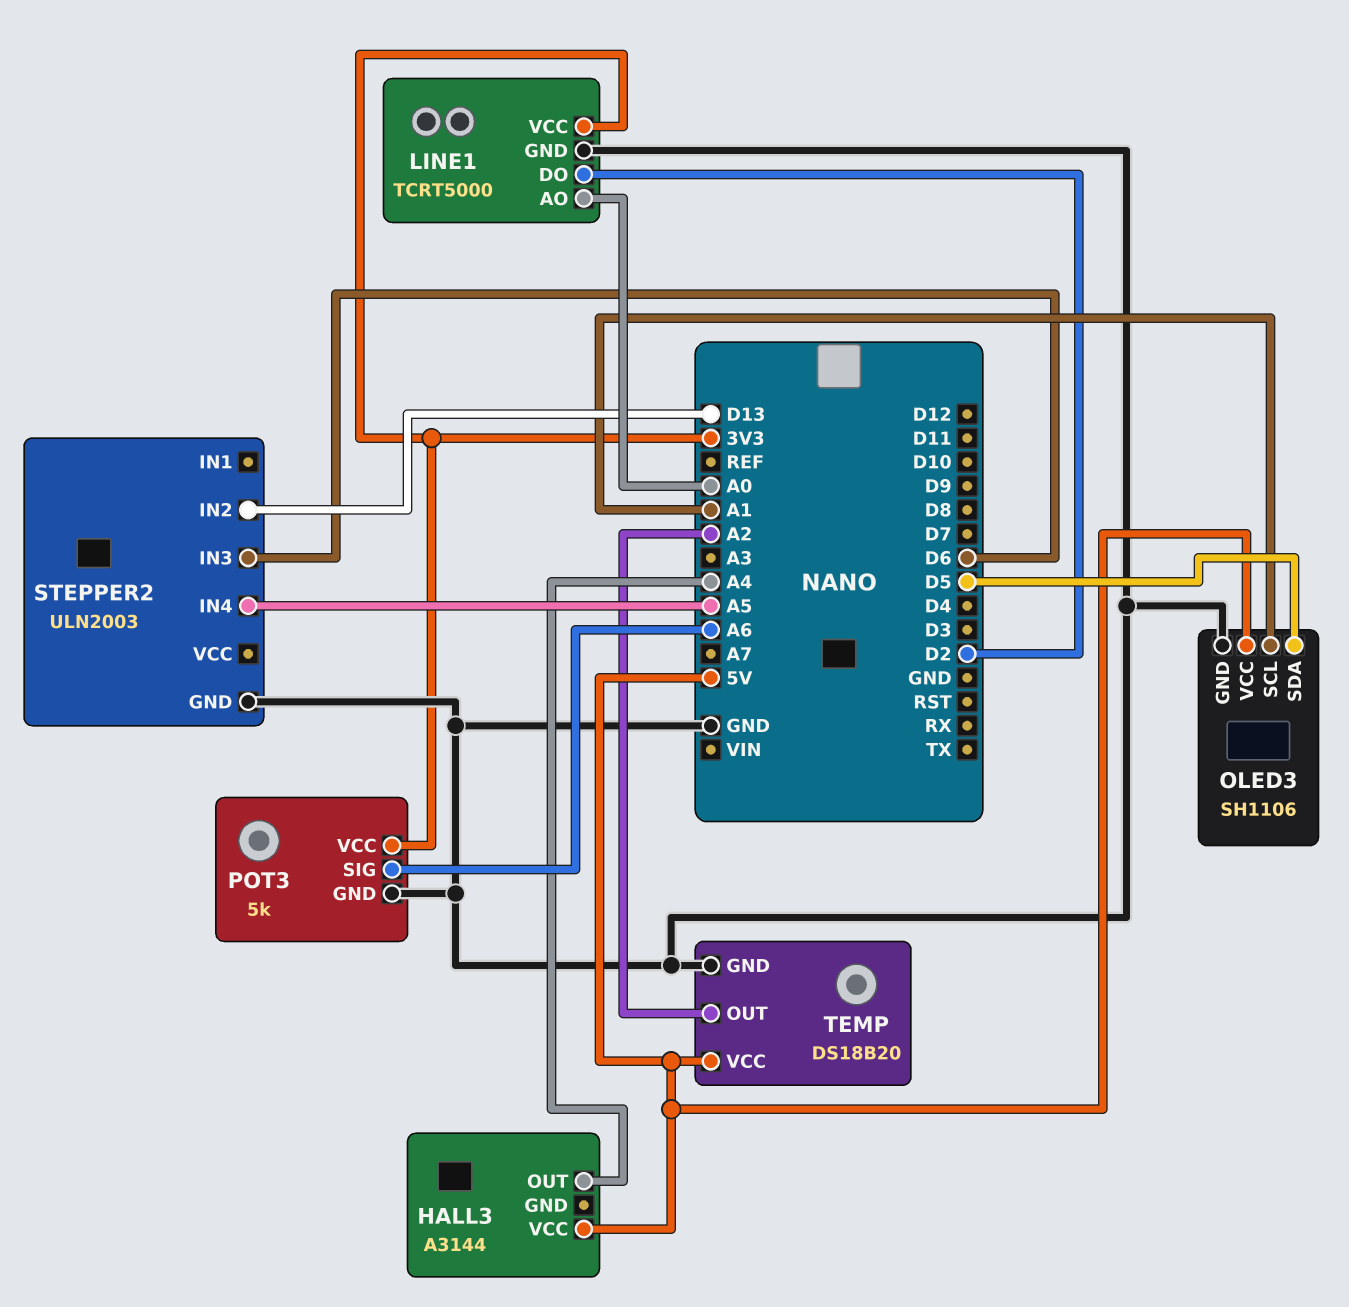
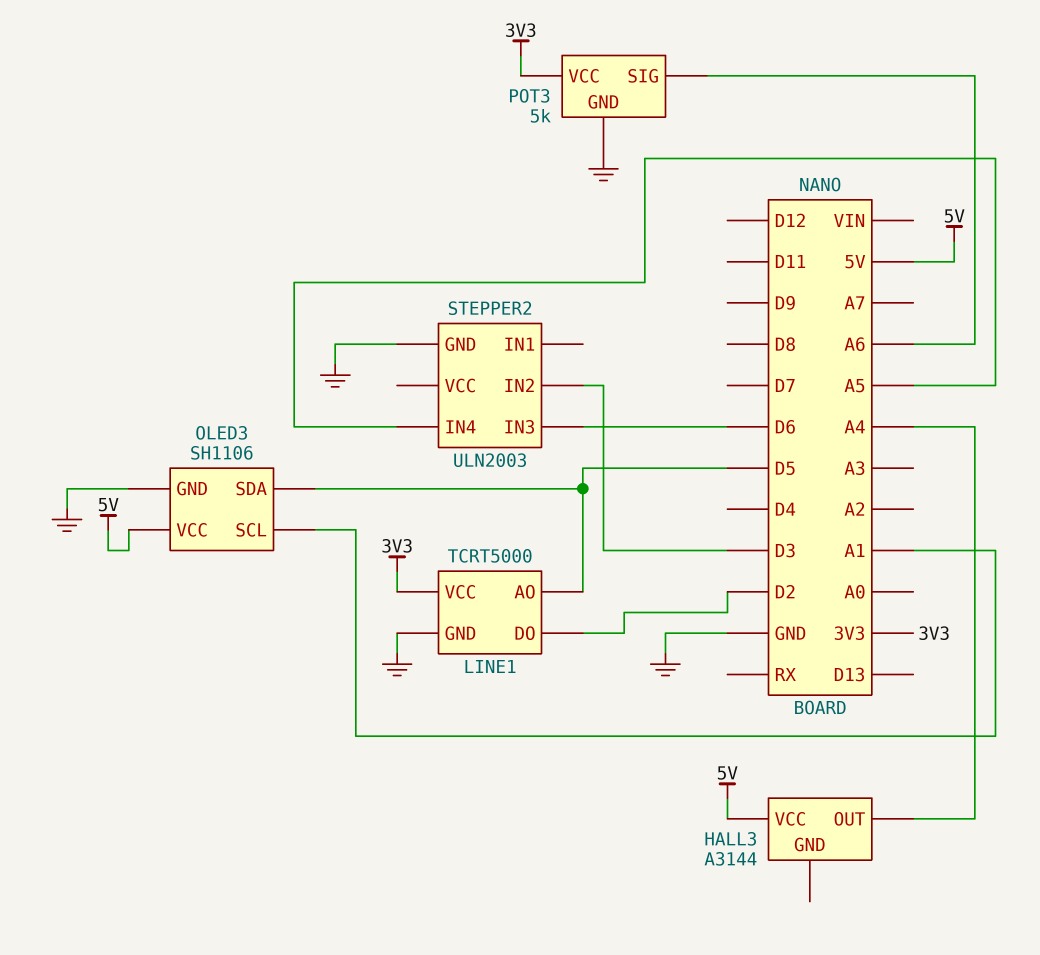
LINE1 pin AO: A0 -> D5
STEPPER2 pin IN2: D13 -> D3
TEMP: DS18B20 -> none
TEMP pin GND: GND -> none
TEMP pin OUT: A2 -> none
TEMP pin VCC: 5V -> none

